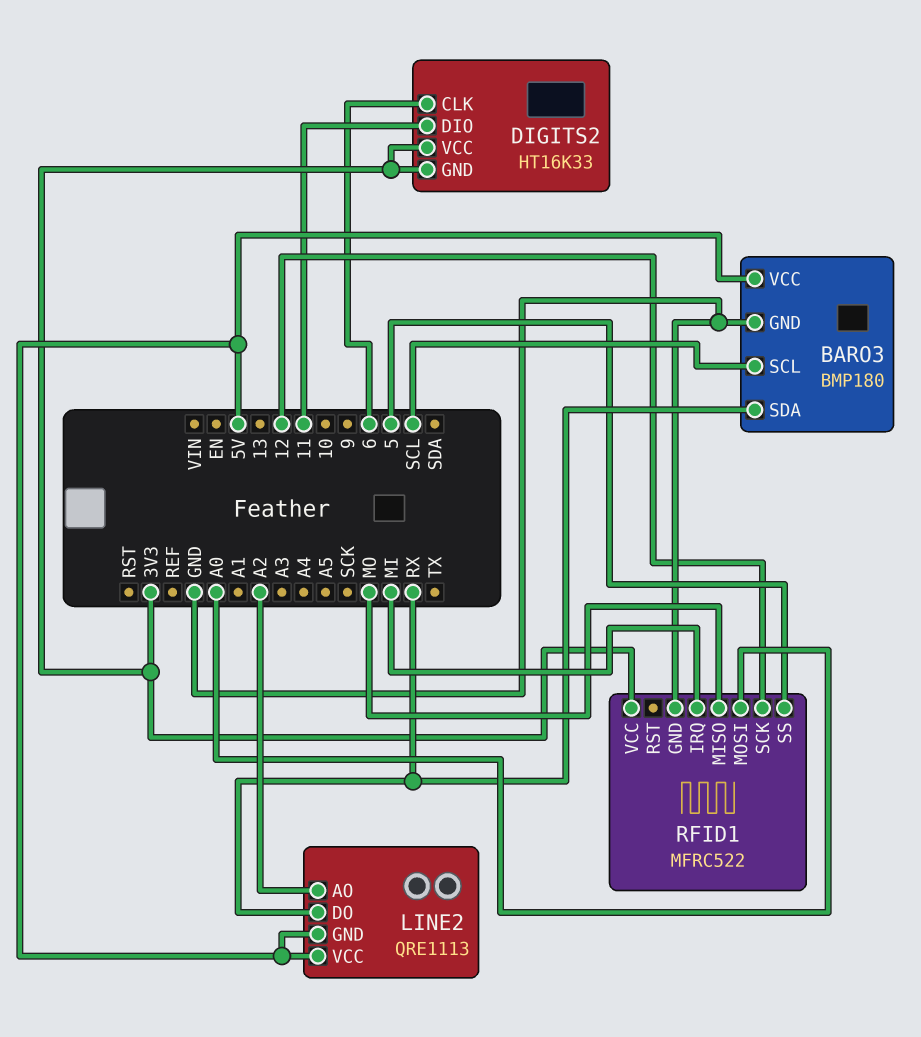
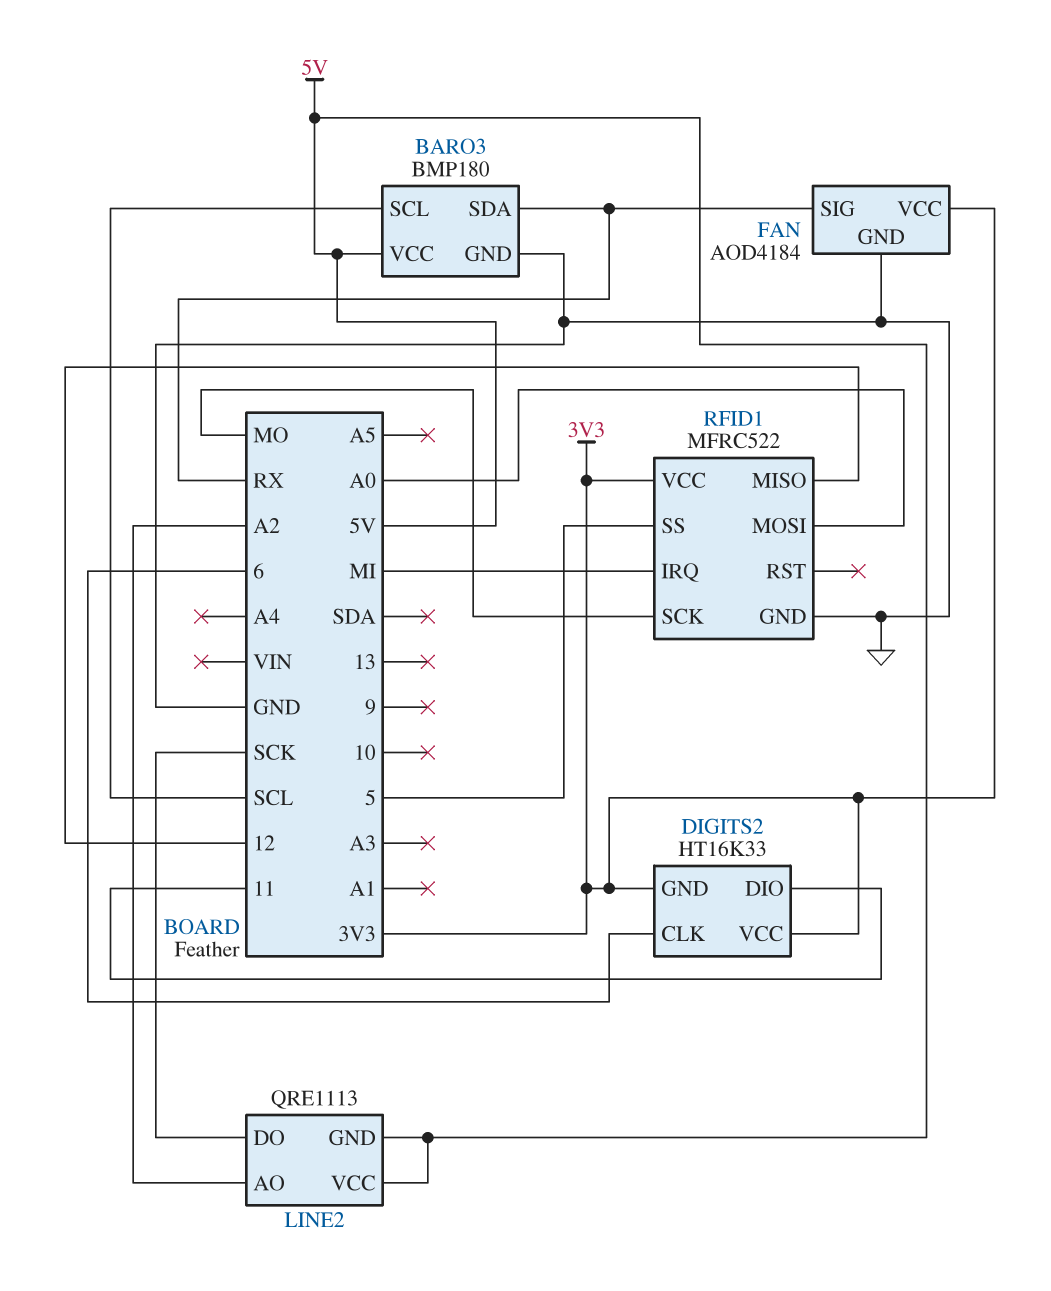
FAN: none -> AOD4184
FAN pin GND: none -> GND
FAN pin SIG: none -> RX
FAN pin VCC: none -> 3V3
LINE2 pin DO: RX -> SCK
RFID1 pin MISO: MO -> 12
RFID1 pin SCK: 12 -> MO

